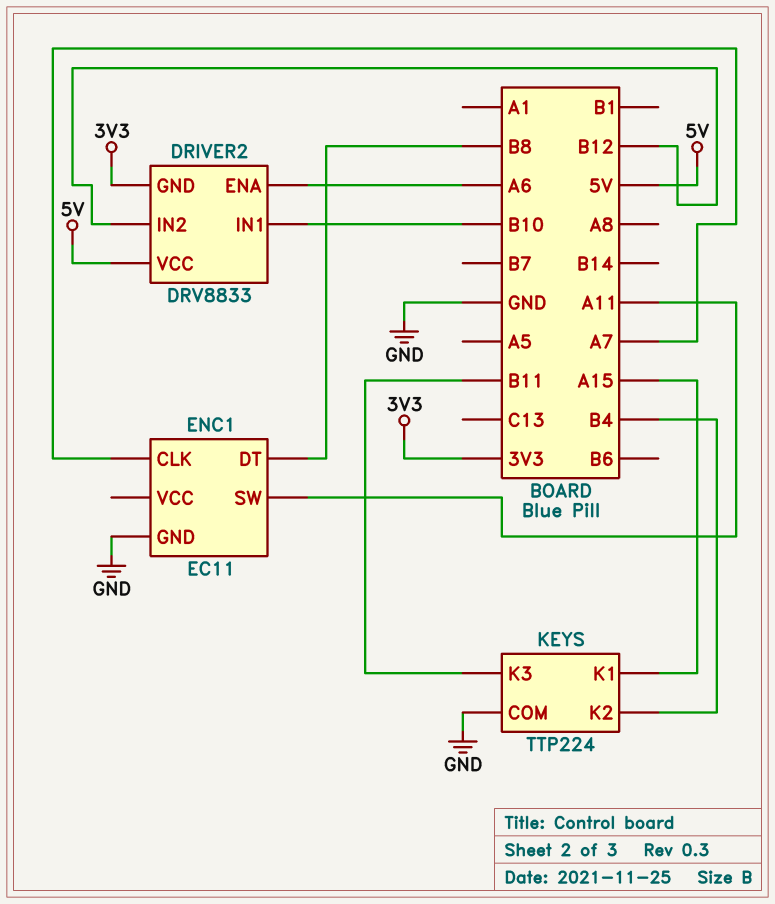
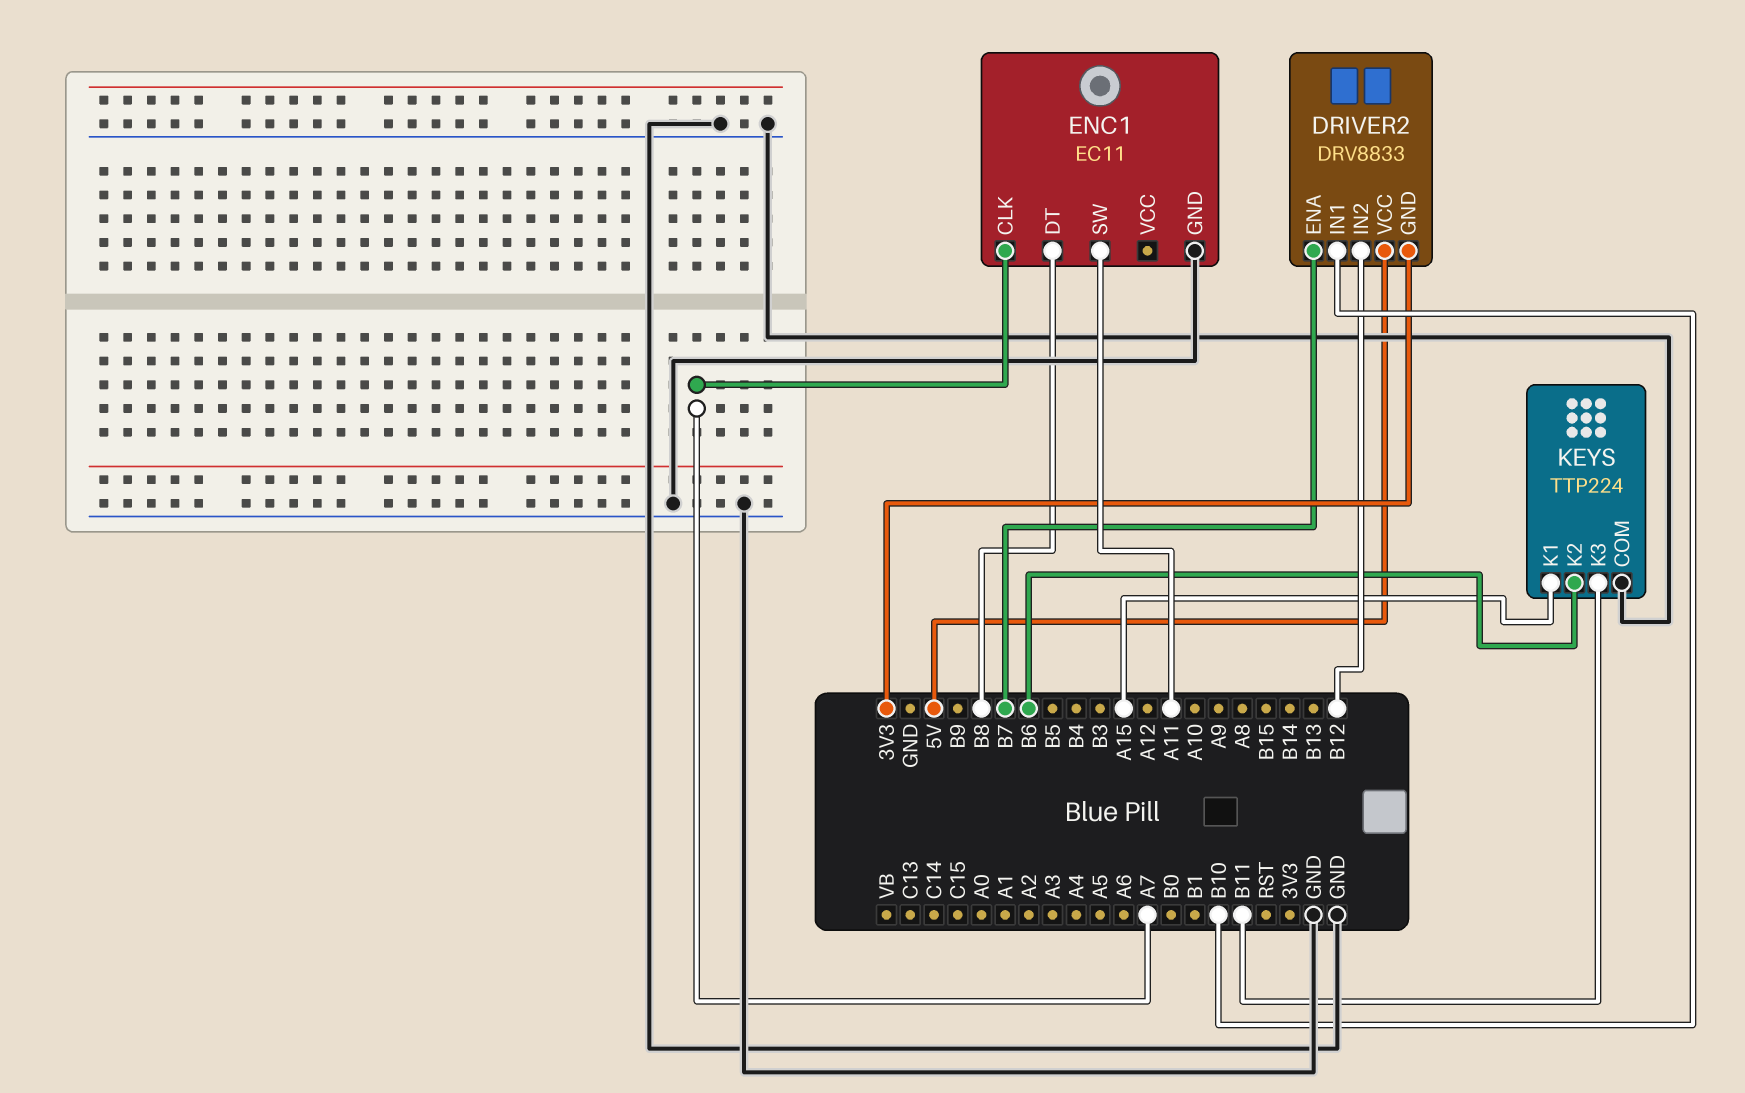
DRIVER2 pin ENA: A6 -> B7
KEYS pin K2: B4 -> B6

